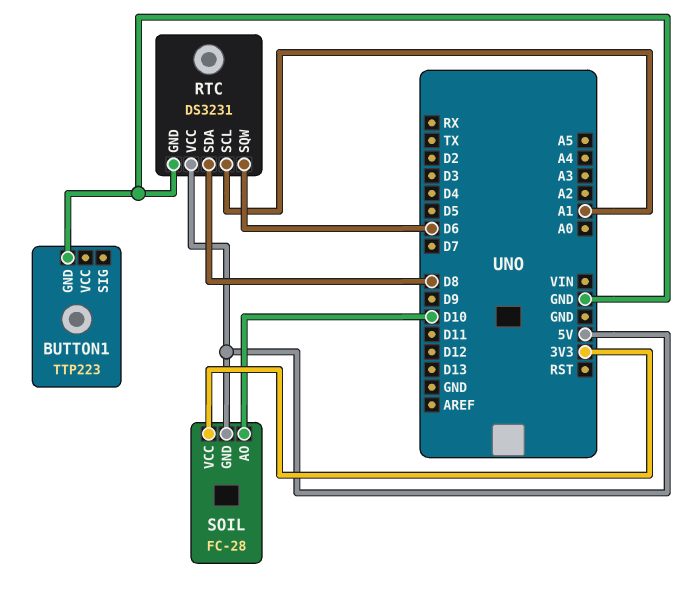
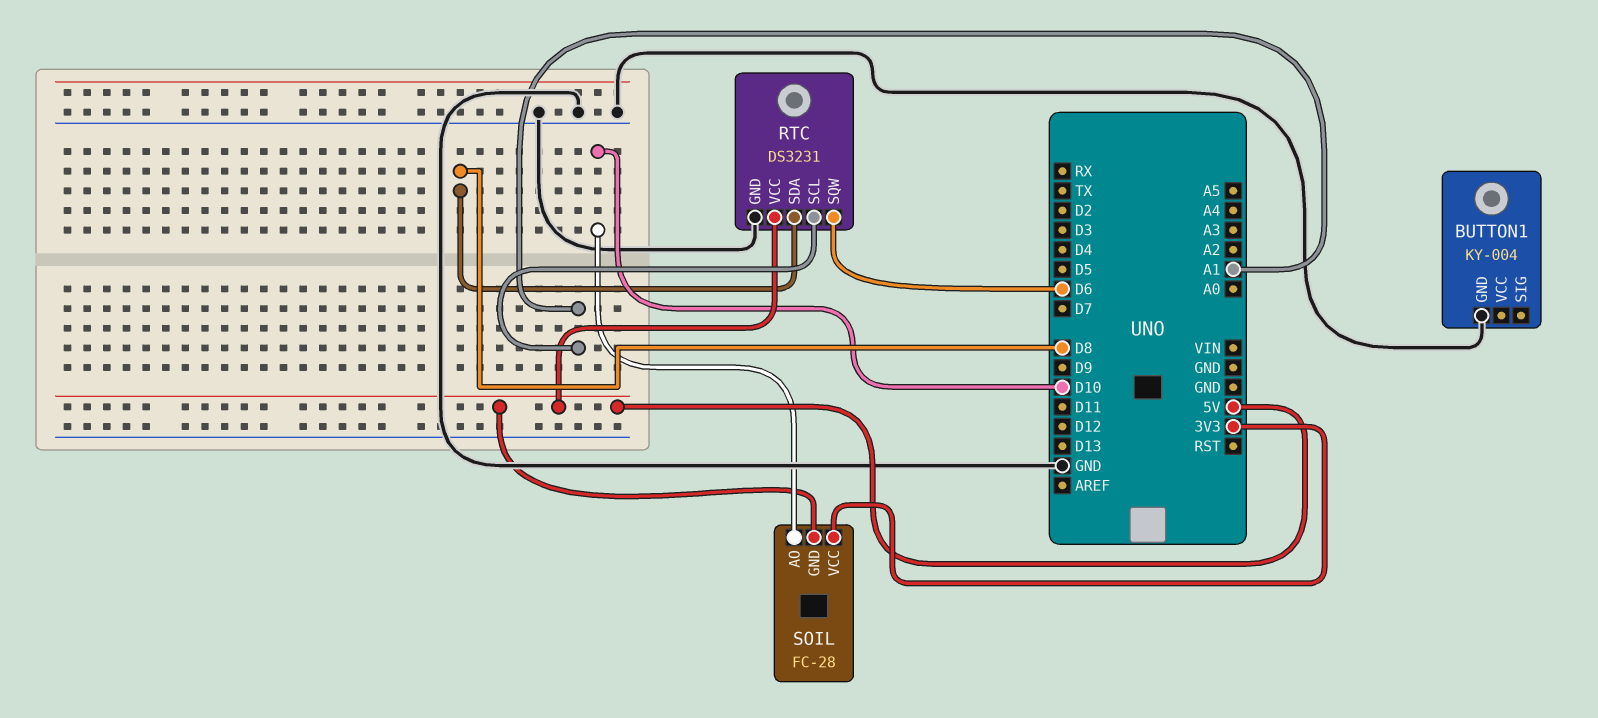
BUTTON1: TTP223 -> KY-004

